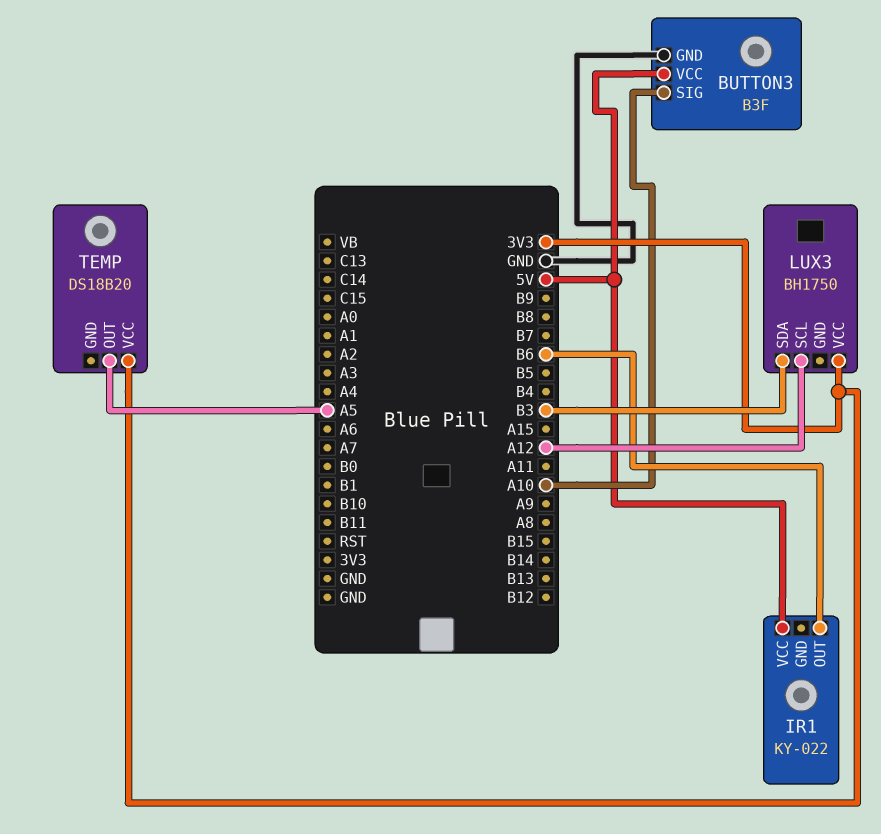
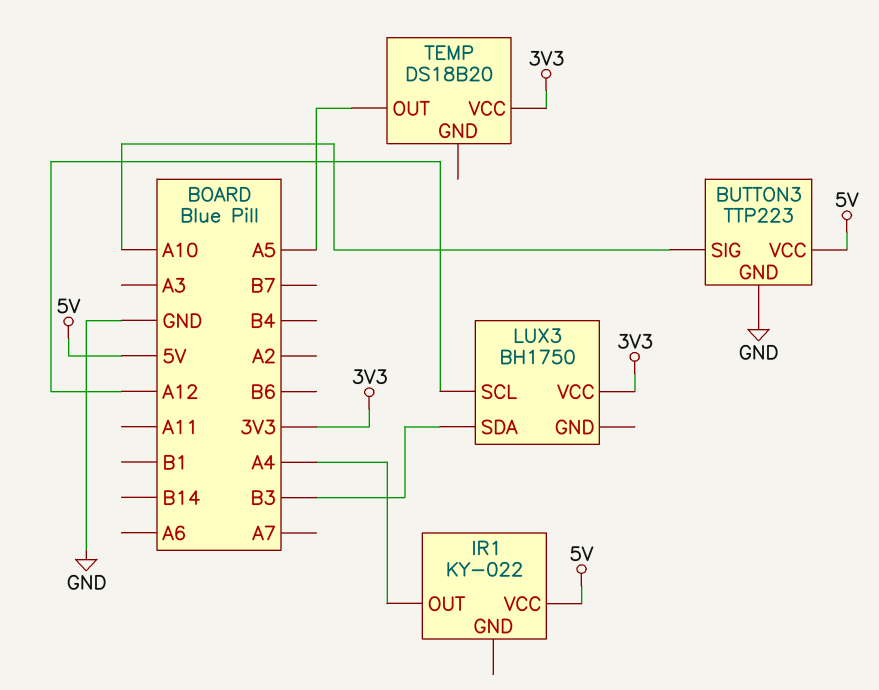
BUTTON3: B3F -> TTP223
IR1 pin OUT: B6 -> A4

